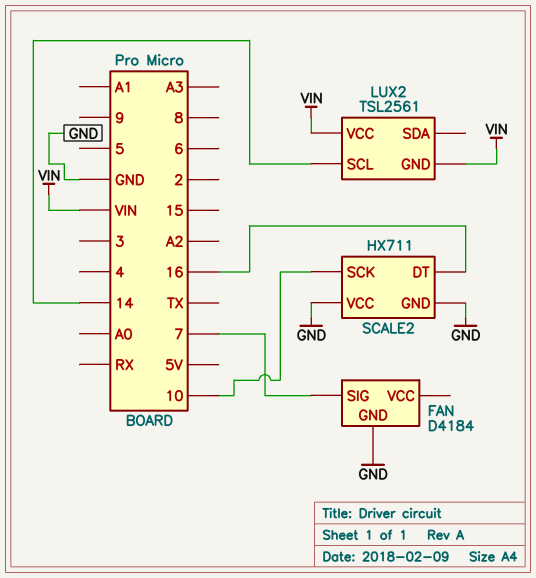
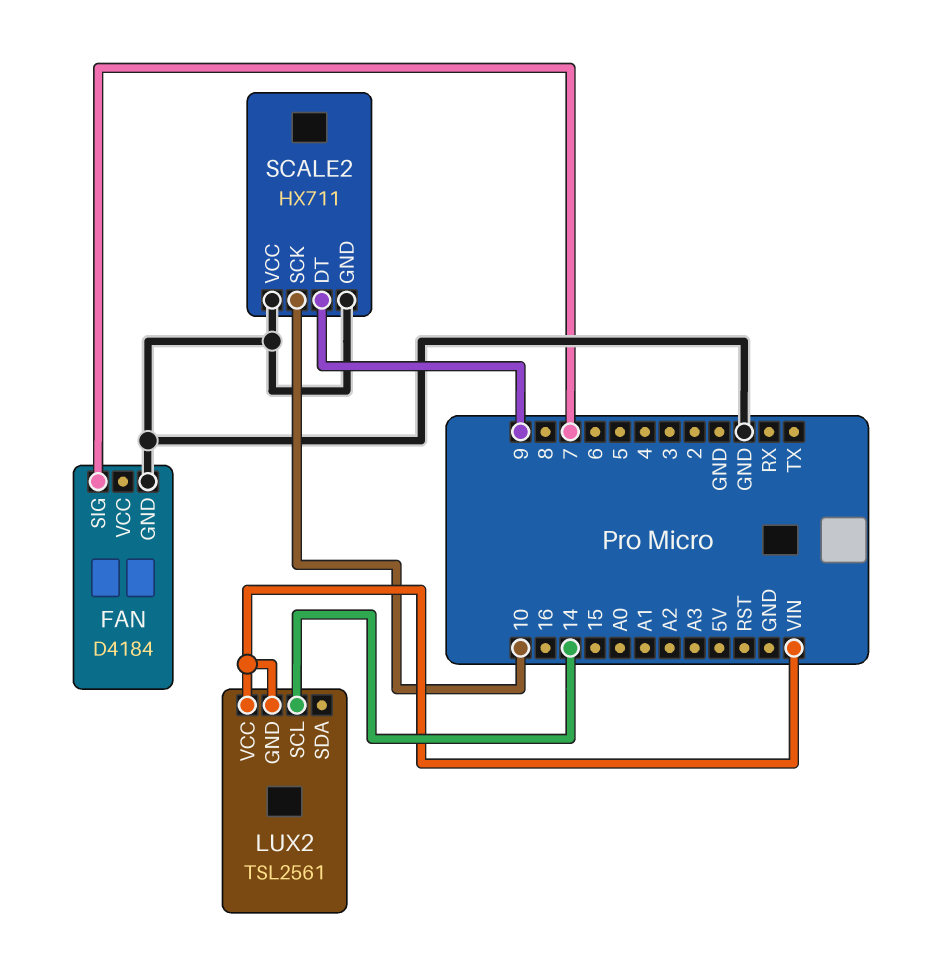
SCALE2 pin DT: 16 -> 9

